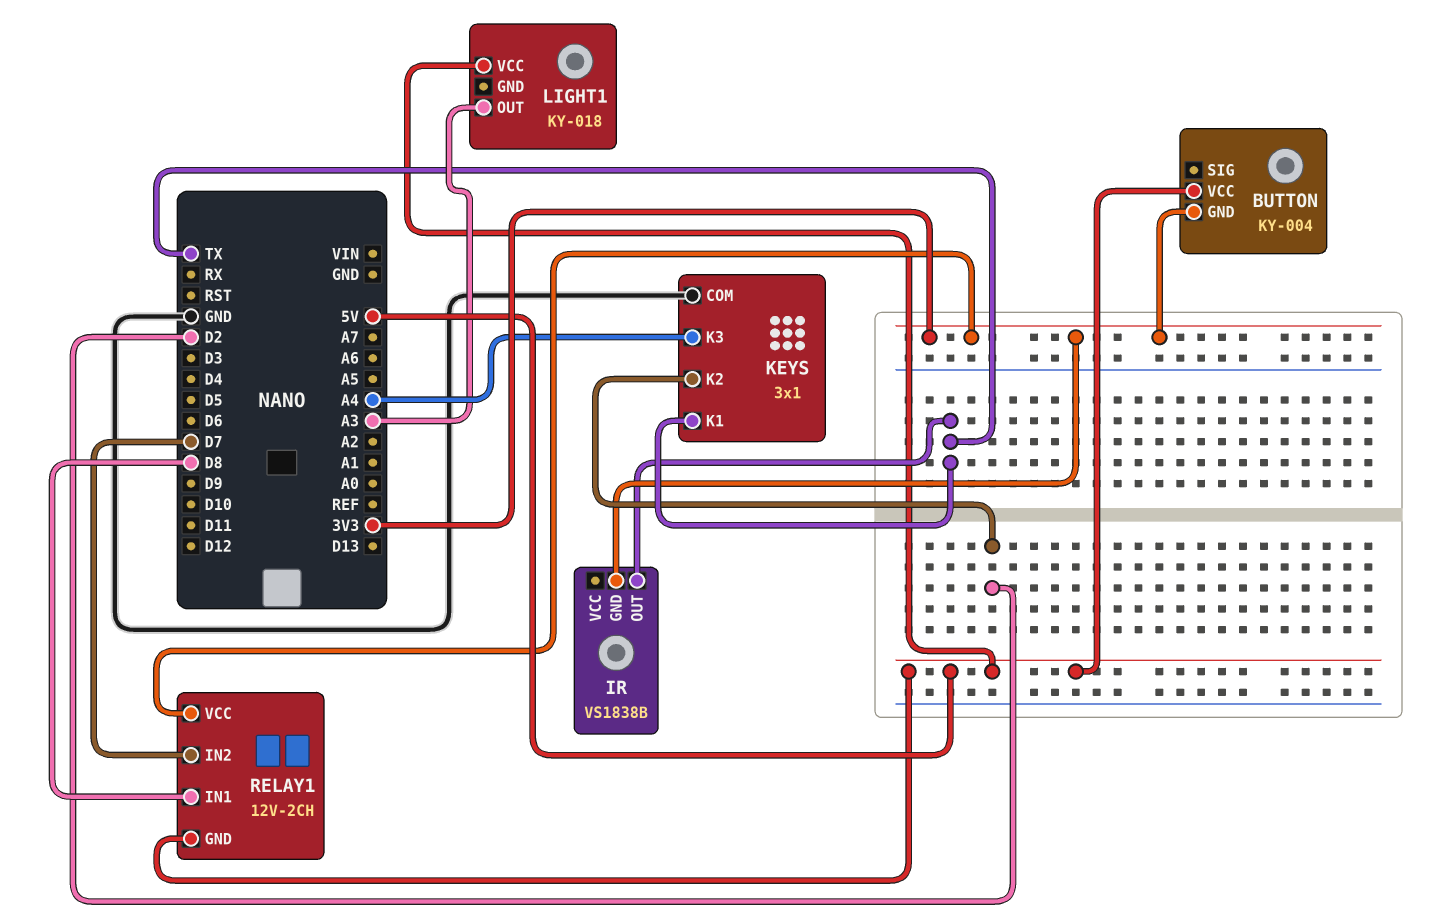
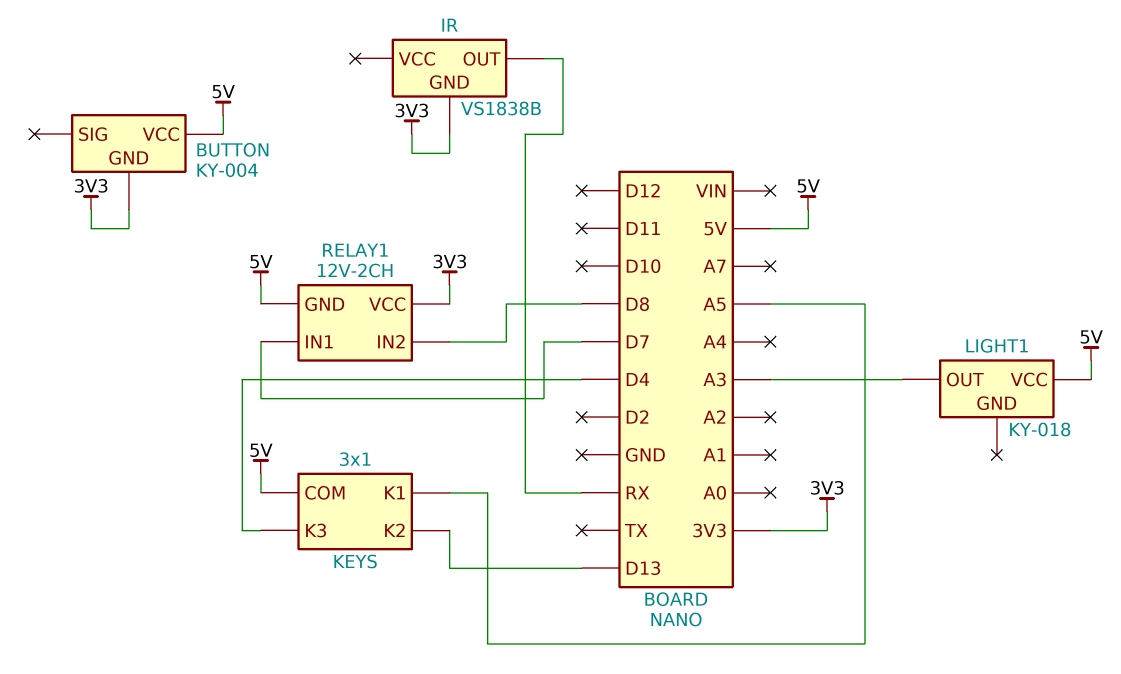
IR pin OUT: TX -> RX
KEYS pin COM: GND -> 5V
KEYS pin K1: TX -> A5
KEYS pin K2: D2 -> D13
KEYS pin K3: A4 -> D4
RELAY1 pin IN1: D8 -> D7
RELAY1 pin IN2: D7 -> D8

